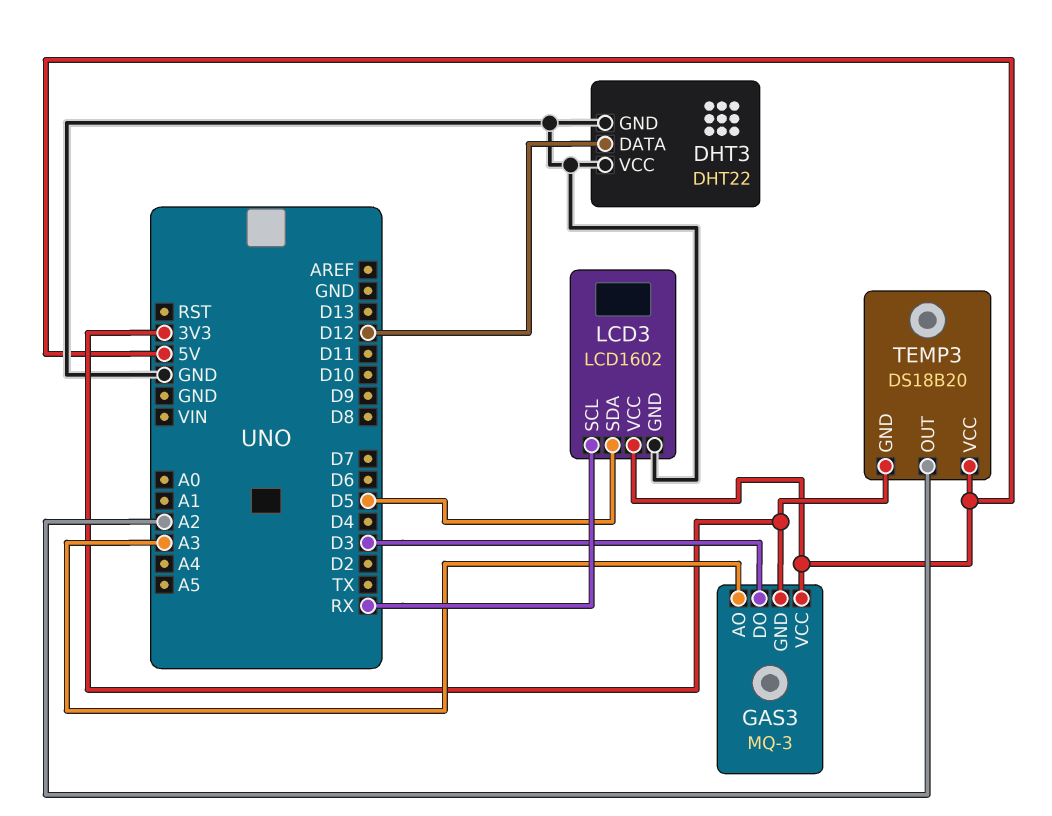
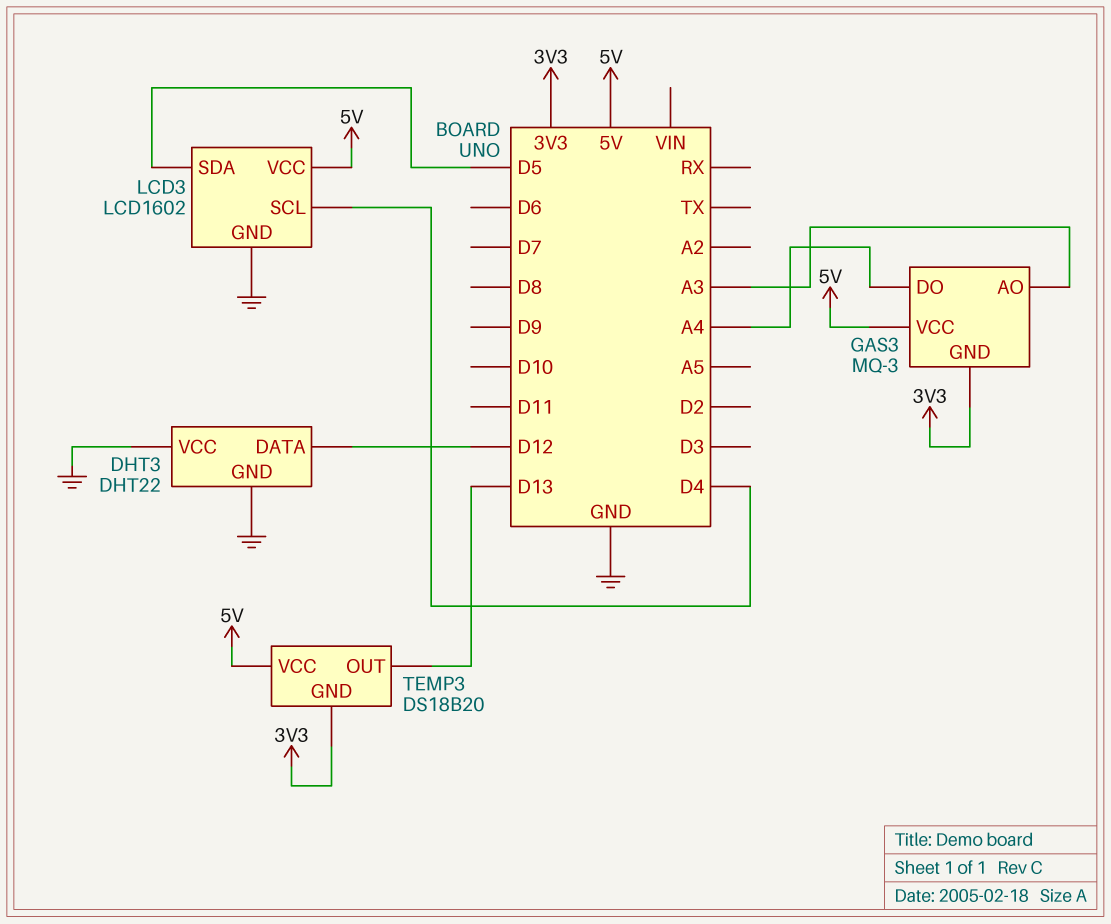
GAS3 pin DO: D3 -> A4
LCD3 pin SCL: RX -> D4
TEMP3 pin OUT: A2 -> D13

